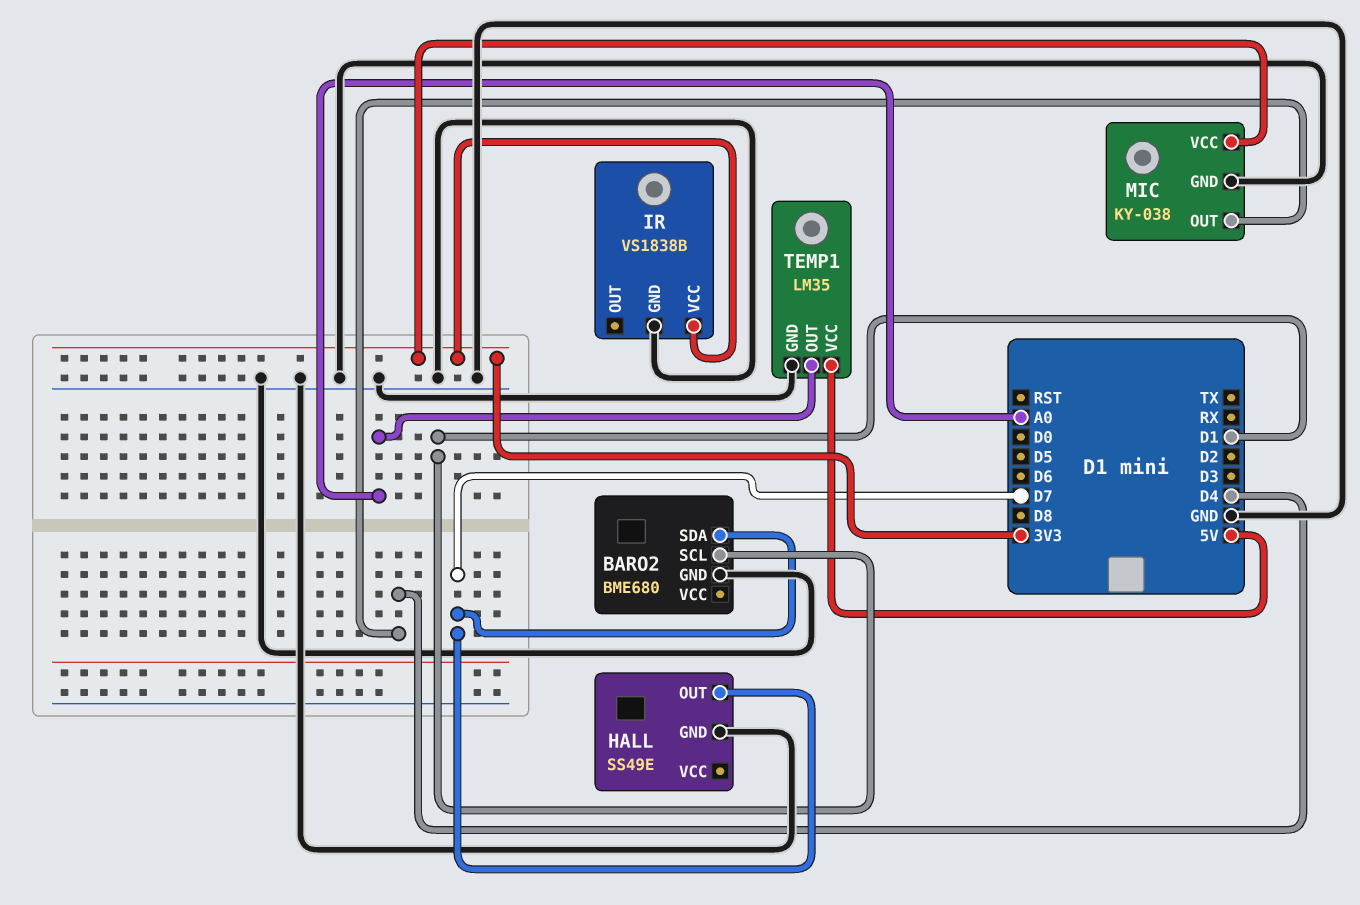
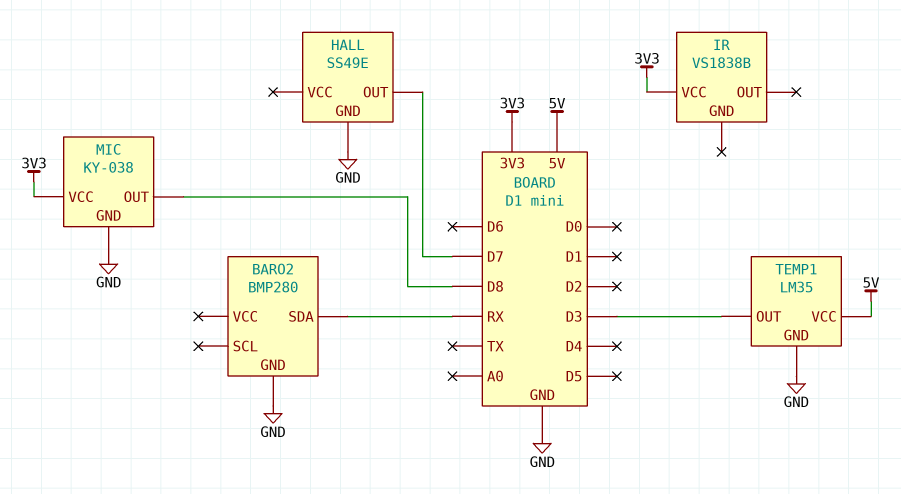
BARO2: BME680 -> BMP280
BARO2 pin SCL: D1 -> none
BARO2 pin SDA: D7 -> RX
IR pin GND: GND -> none
MIC pin OUT: D4 -> D8
TEMP1 pin OUT: A0 -> D3

